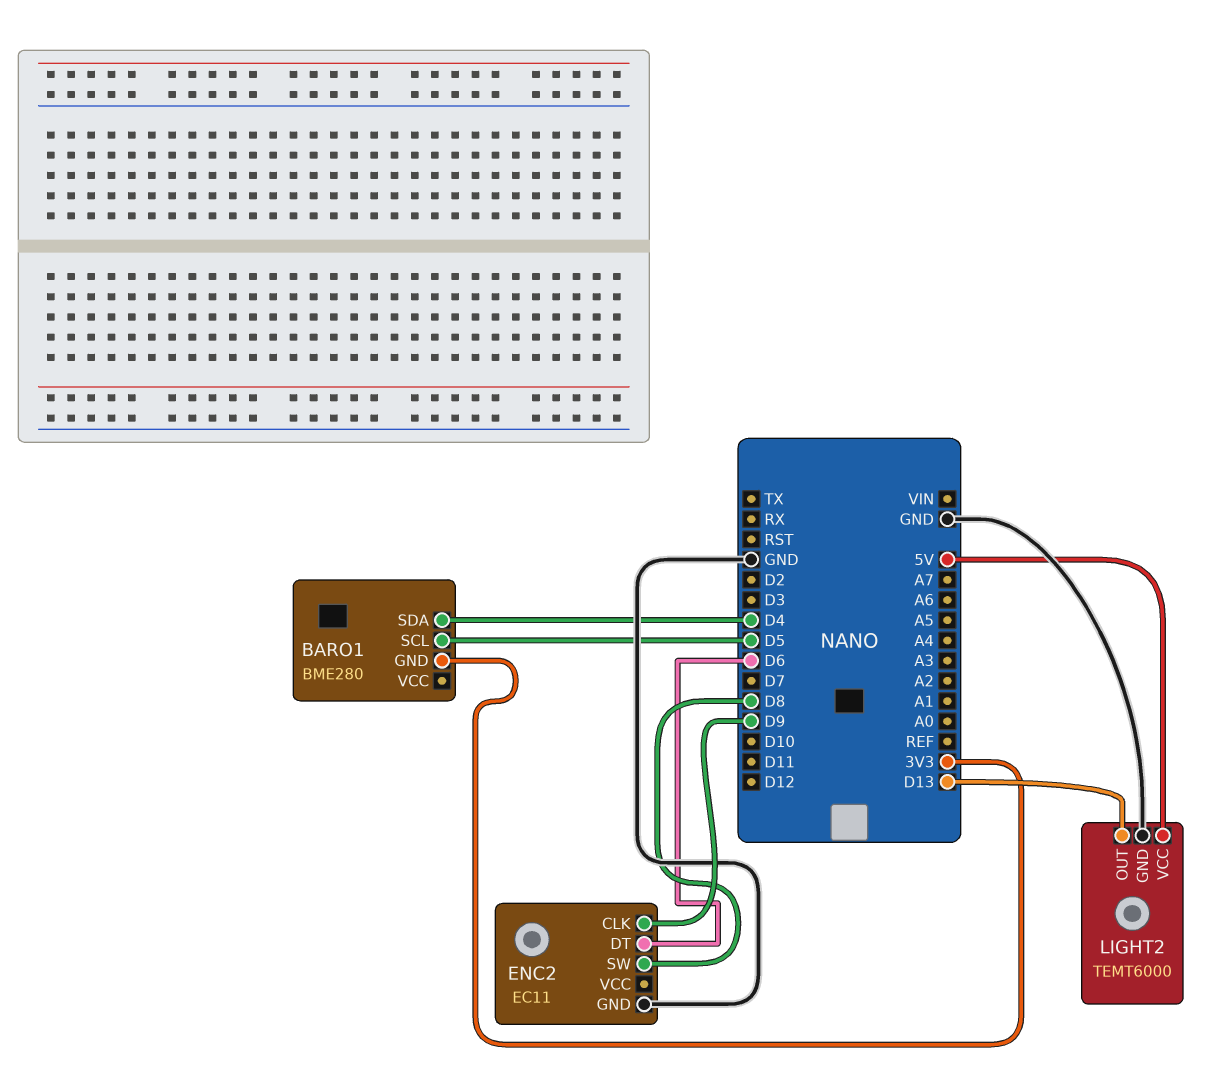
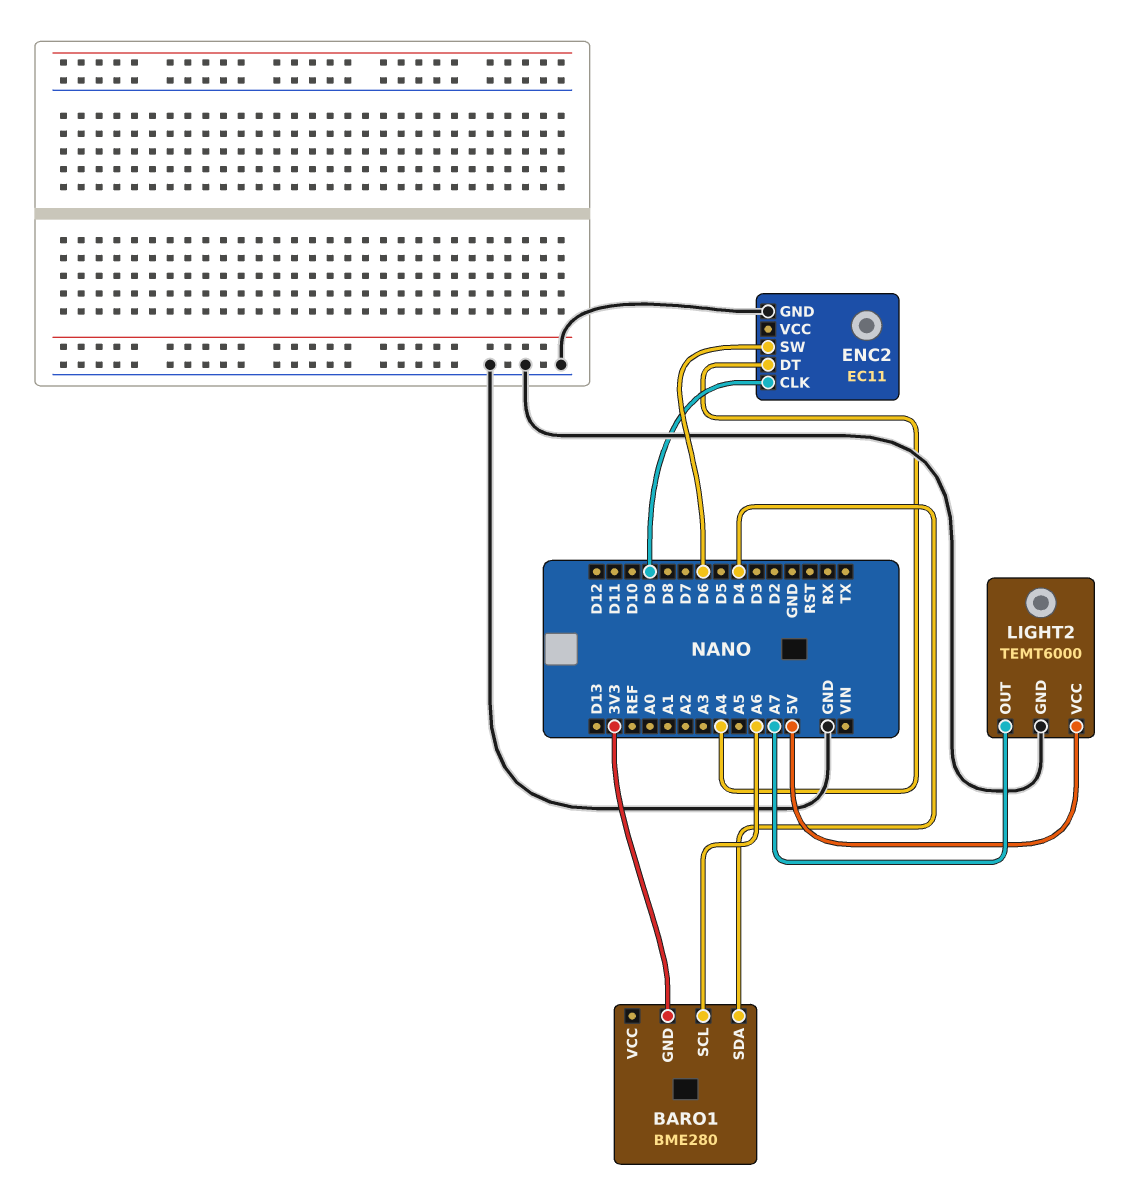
BARO1 pin SCL: D5 -> A6
ENC2 pin DT: D6 -> A4
ENC2 pin SW: D8 -> D6
LIGHT2 pin OUT: D13 -> A7

